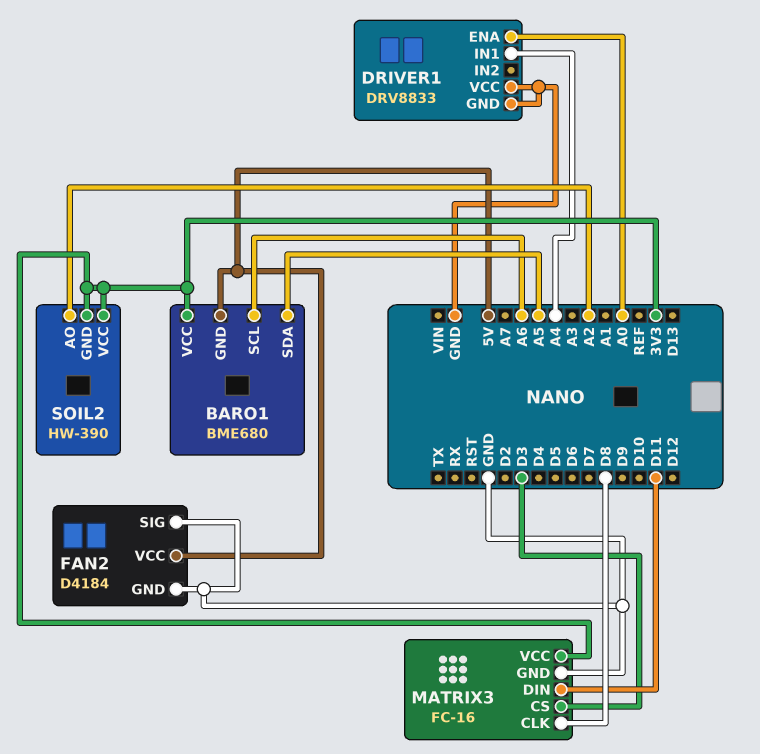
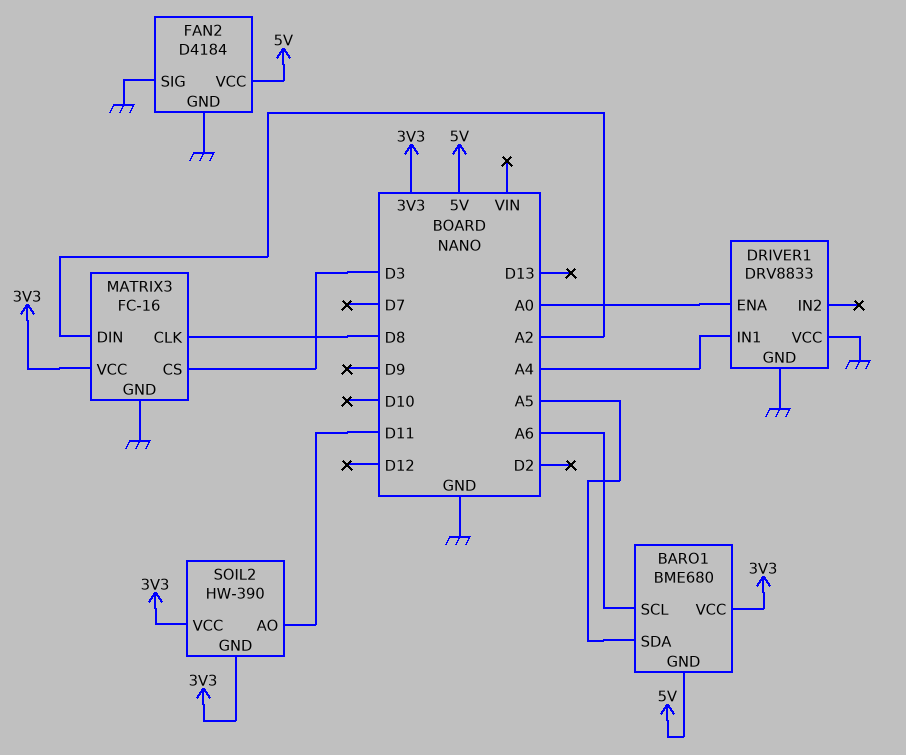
MATRIX3 pin DIN: D11 -> A2
SOIL2 pin AO: A2 -> D11

